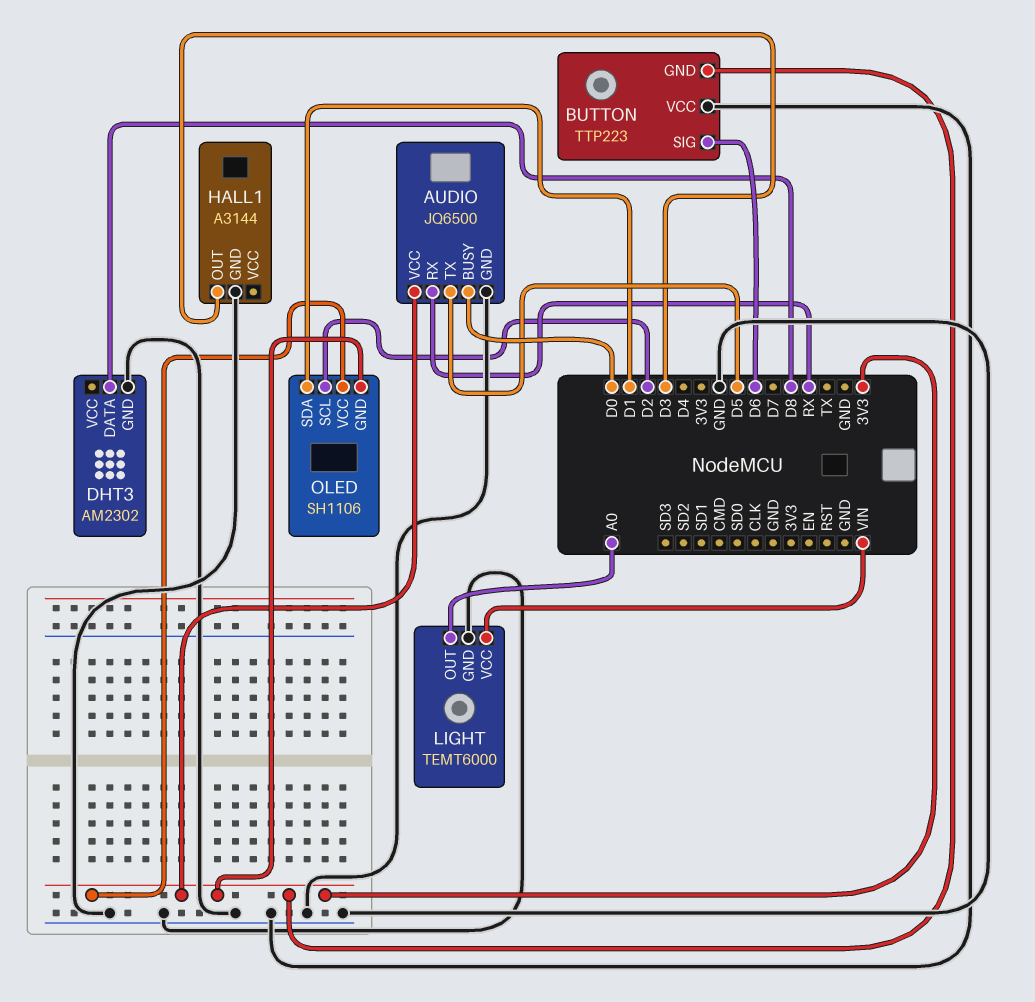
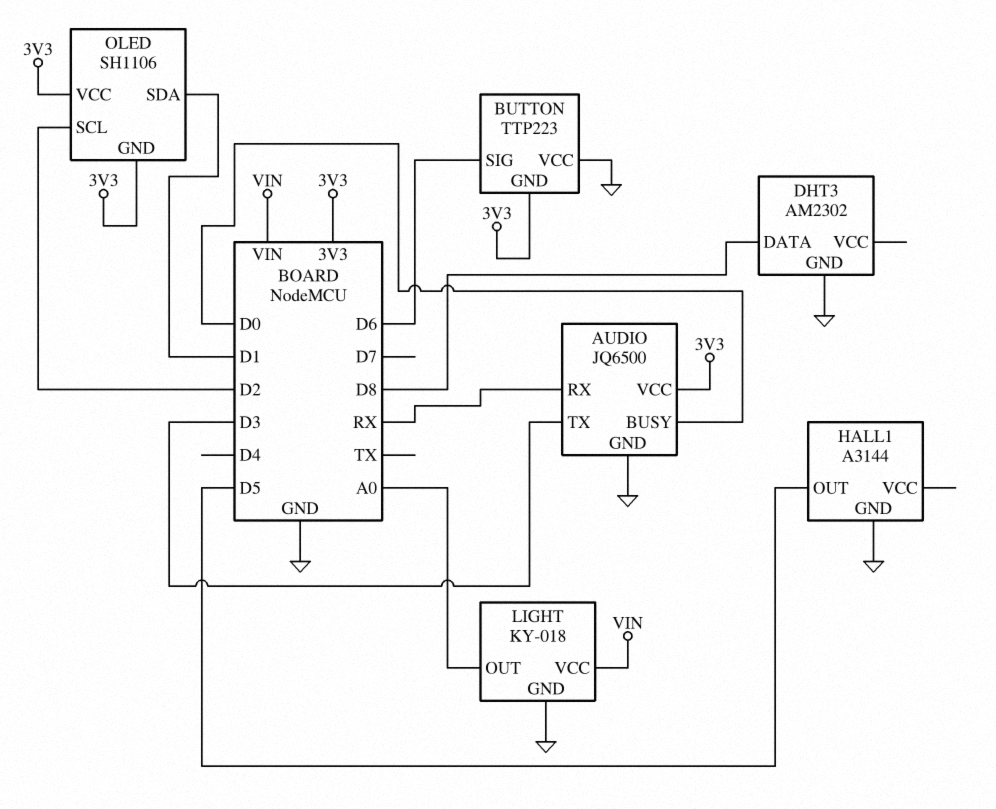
AUDIO pin TX: D5 -> D3
HALL1 pin OUT: D3 -> D5
LIGHT: TEMT6000 -> KY-018

